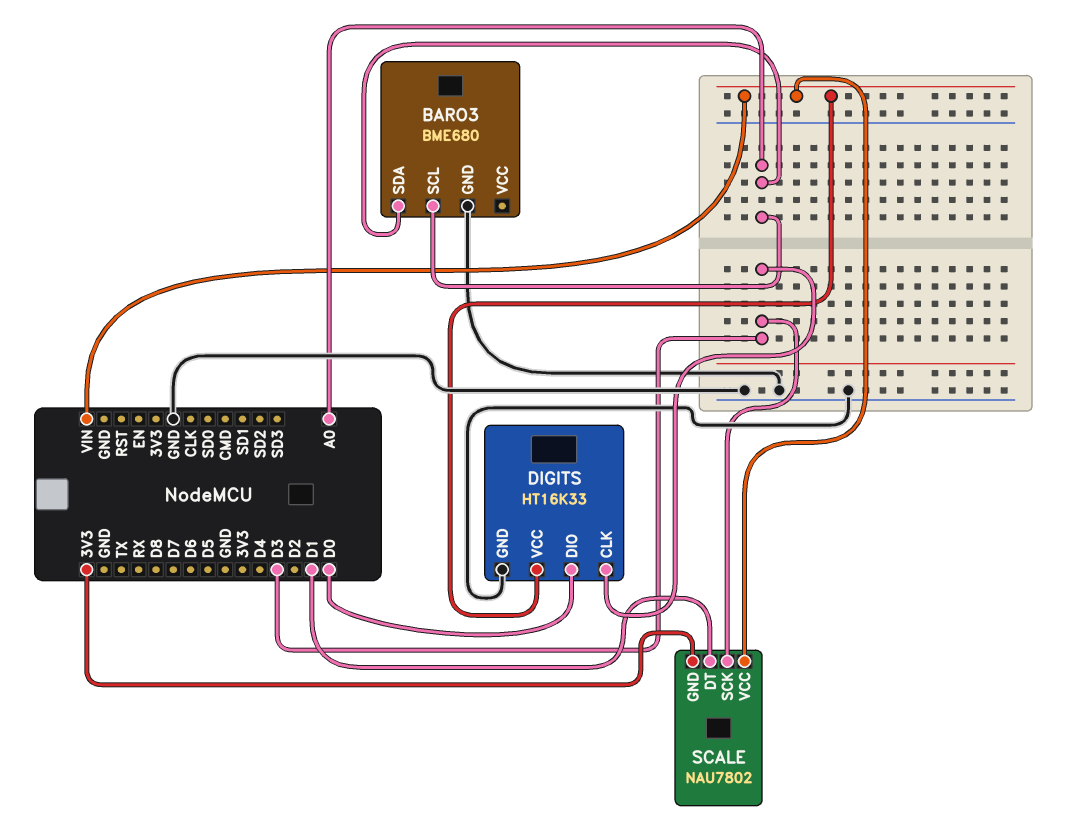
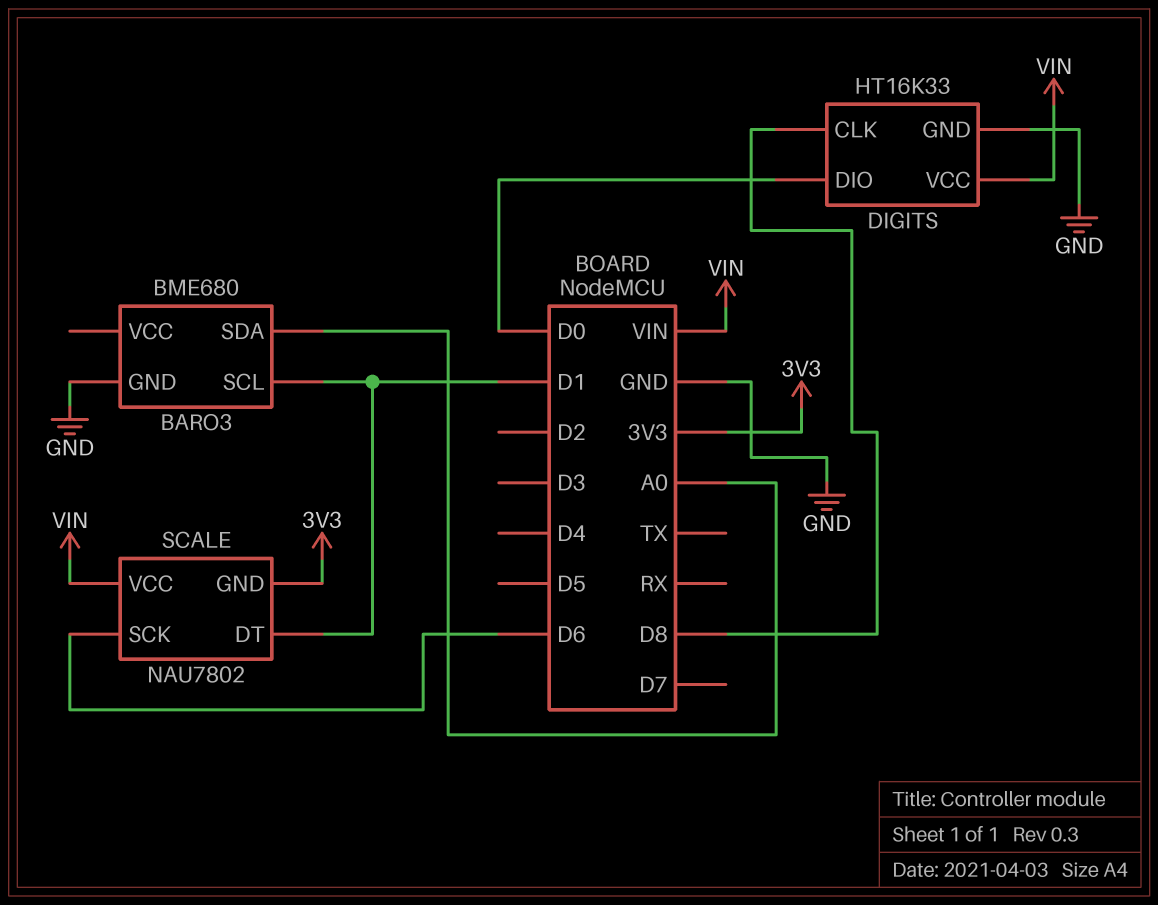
BARO3 pin SCL: A0 -> D1
DIGITS pin CLK: D3 -> D8
SCALE pin SCK: D3 -> D6

